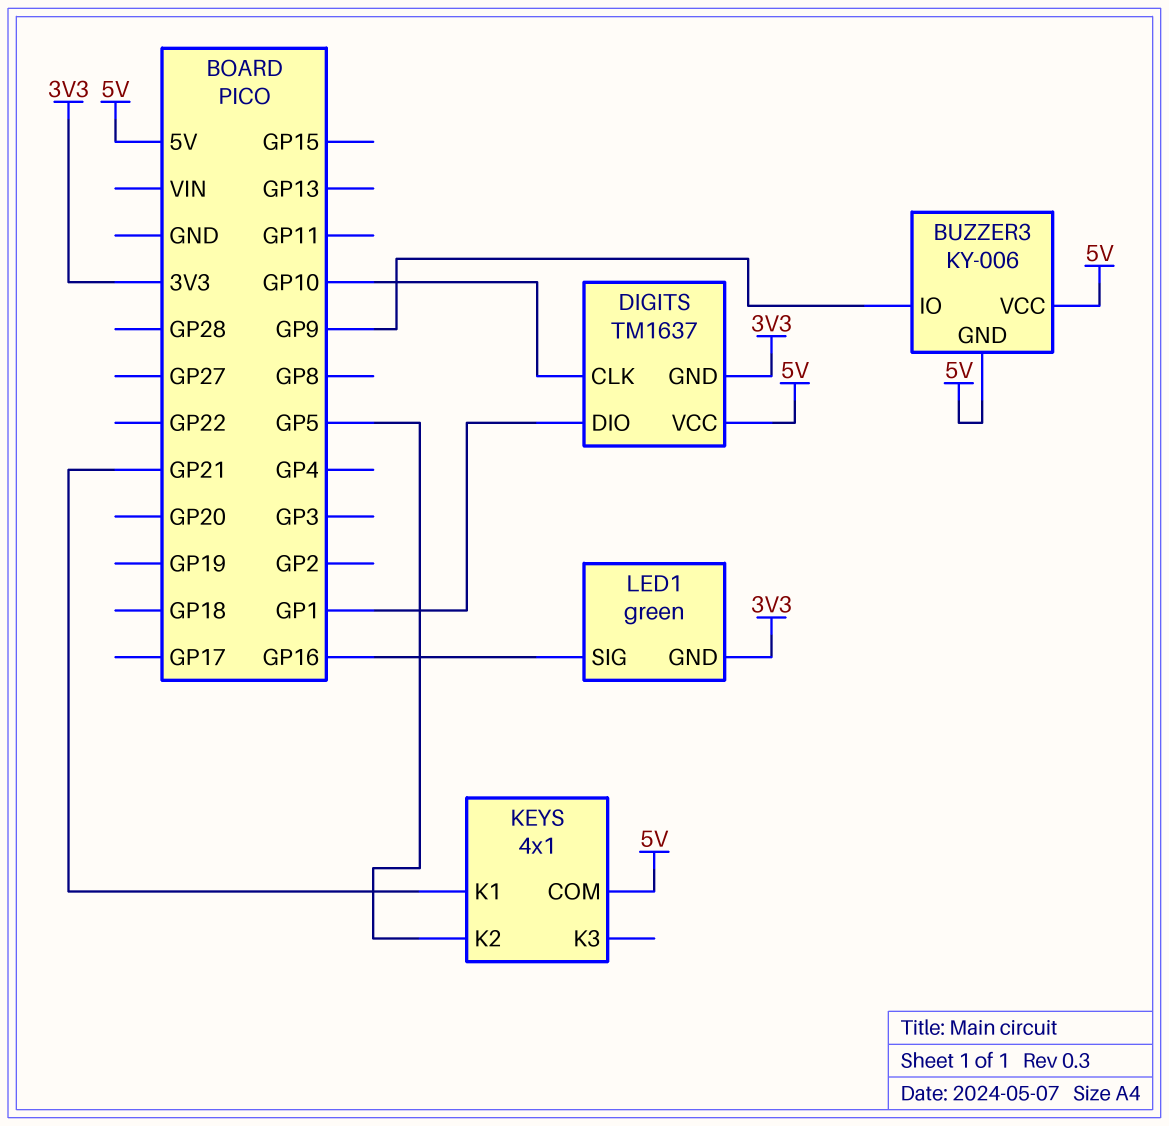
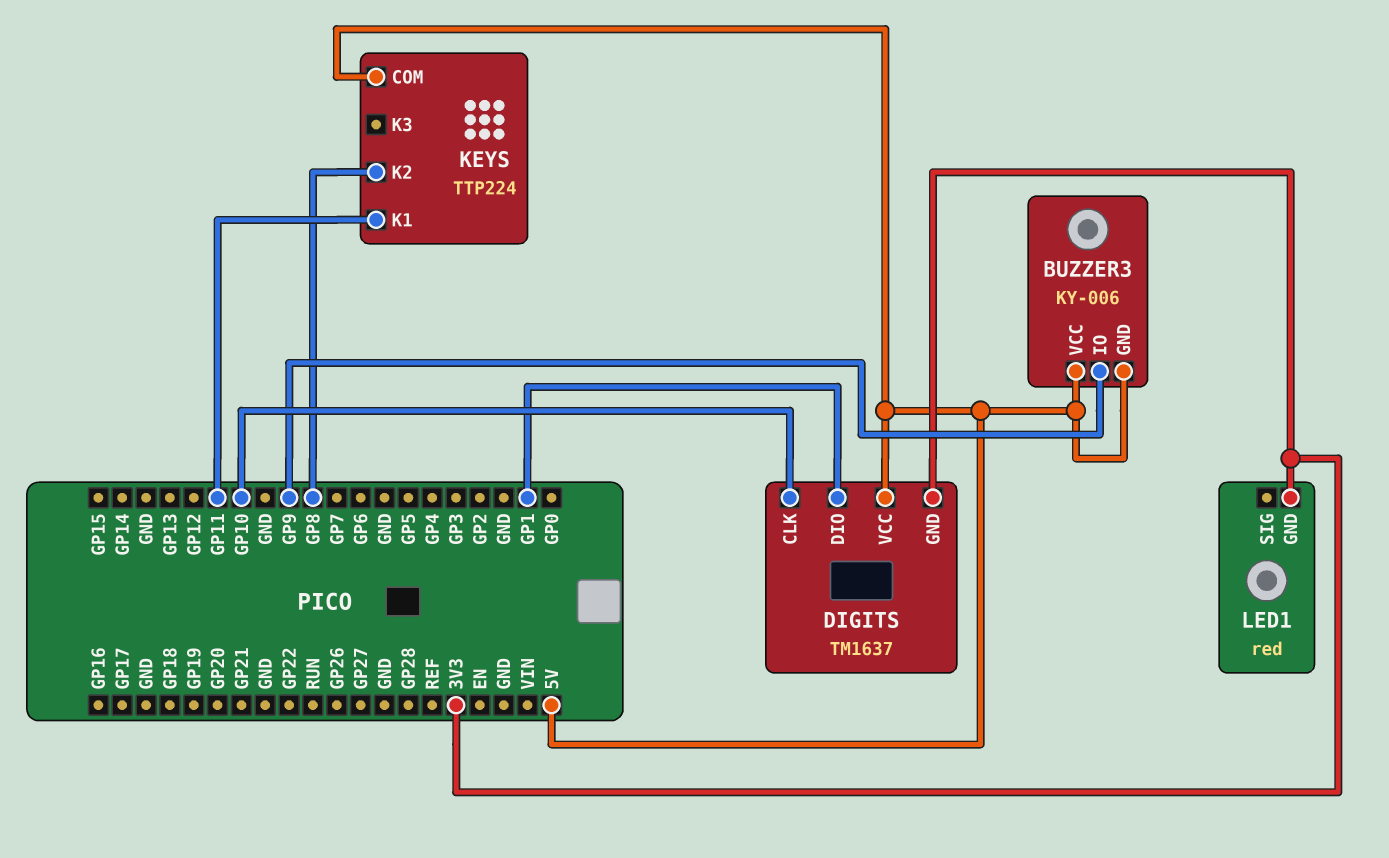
KEYS: 4x1 -> TTP224
KEYS pin K1: GP21 -> GP11
KEYS pin K2: GP5 -> GP8
LED1: green -> red
LED1 pin SIG: GP16 -> none

